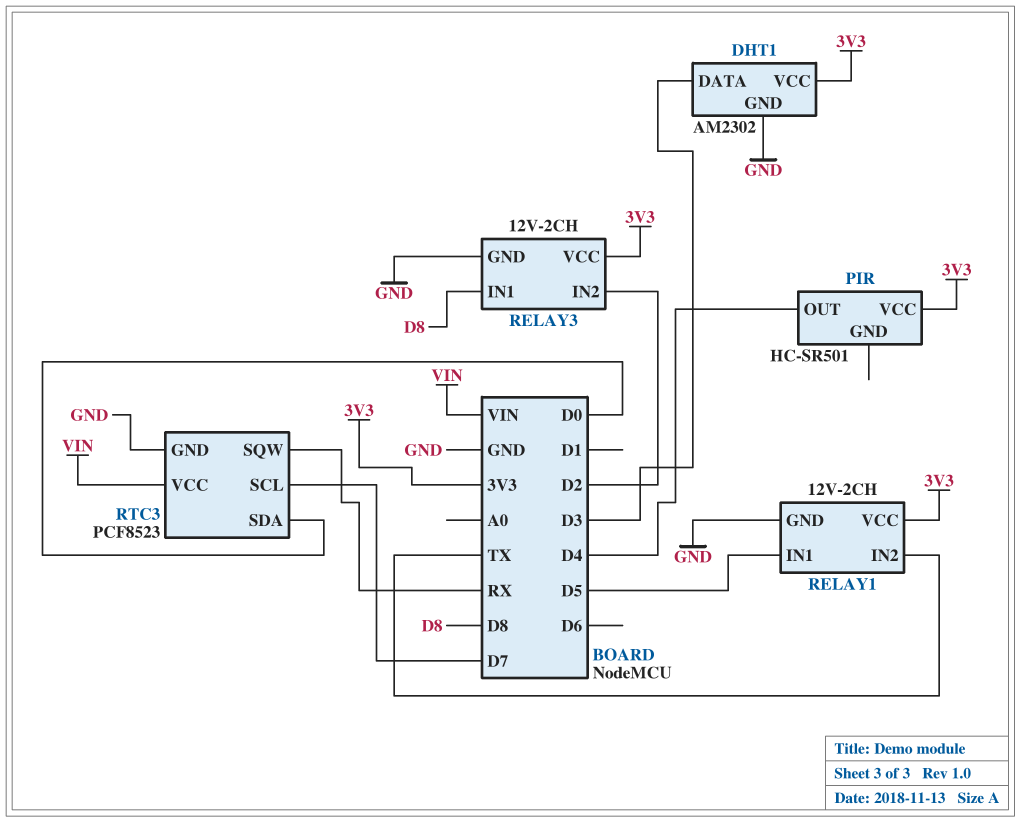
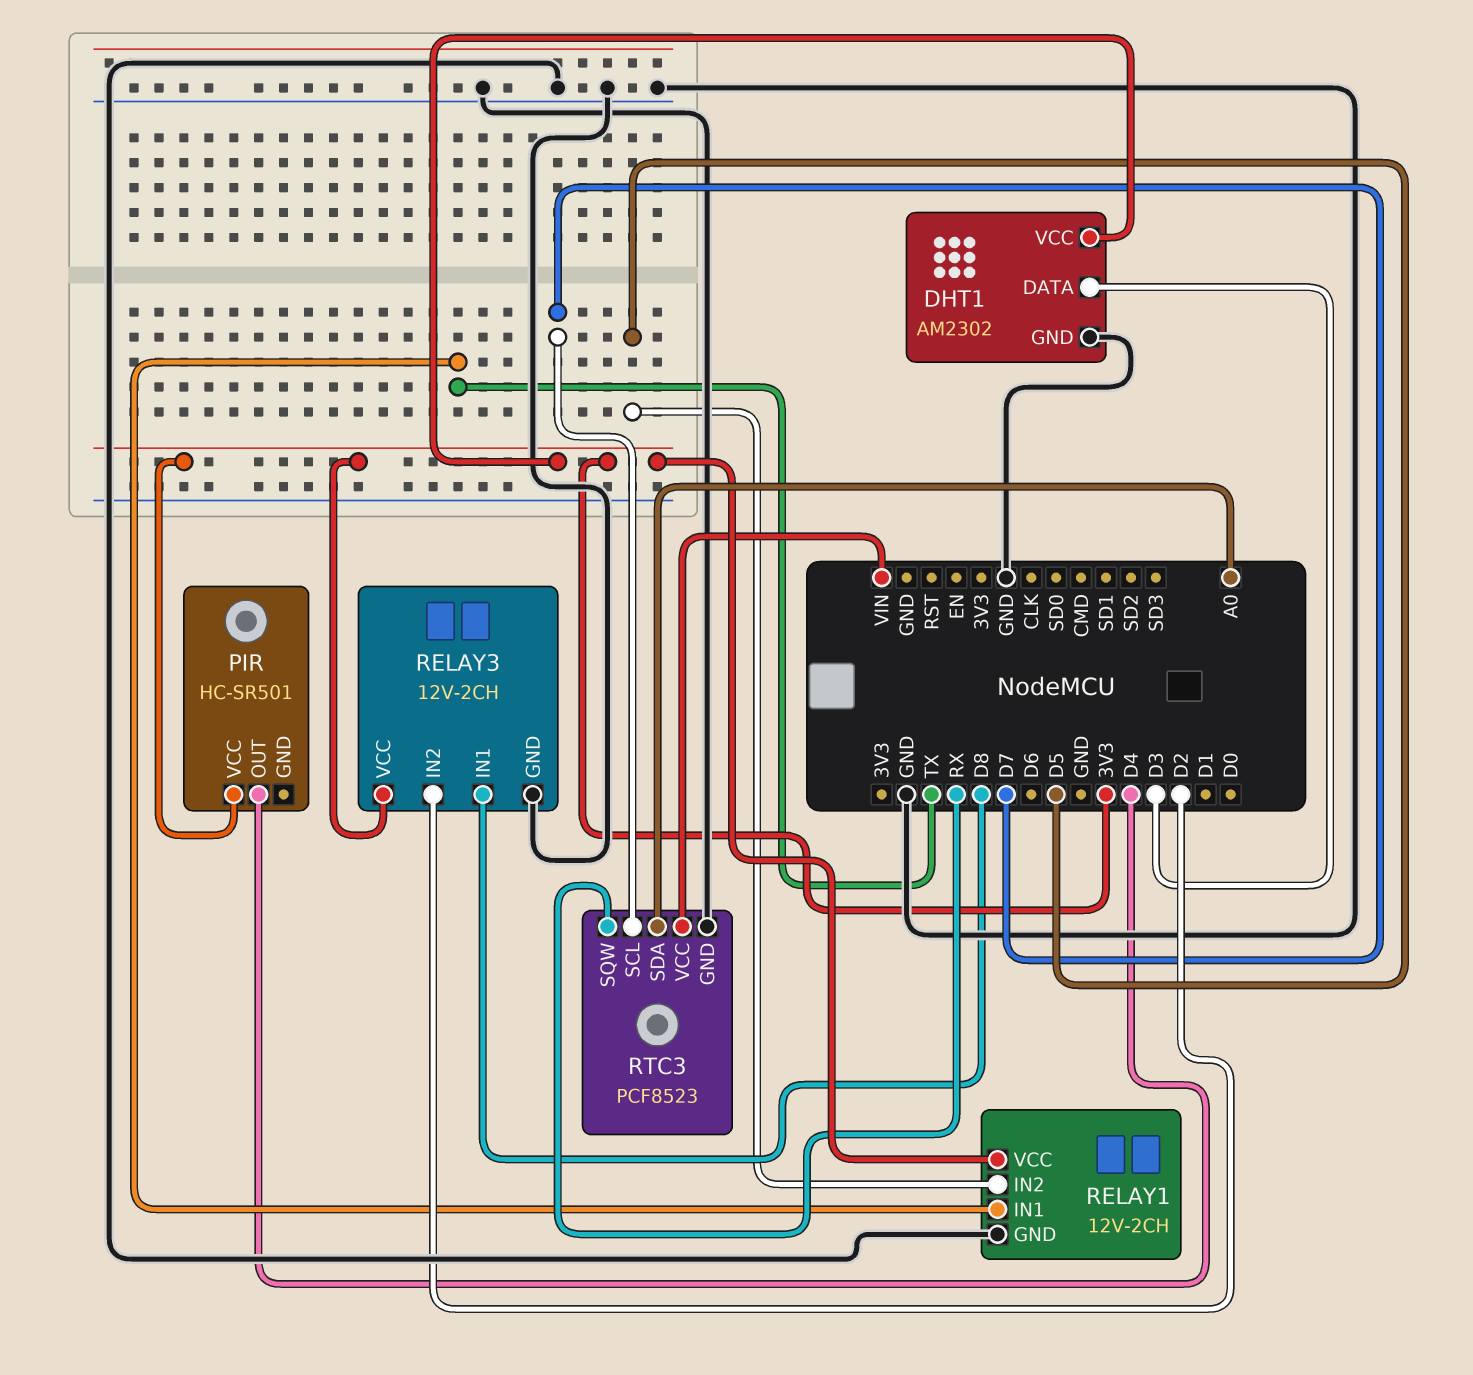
RELAY1 pin IN1: D5 -> TX
RELAY1 pin IN2: TX -> D5
RTC3 pin SDA: D0 -> A0

